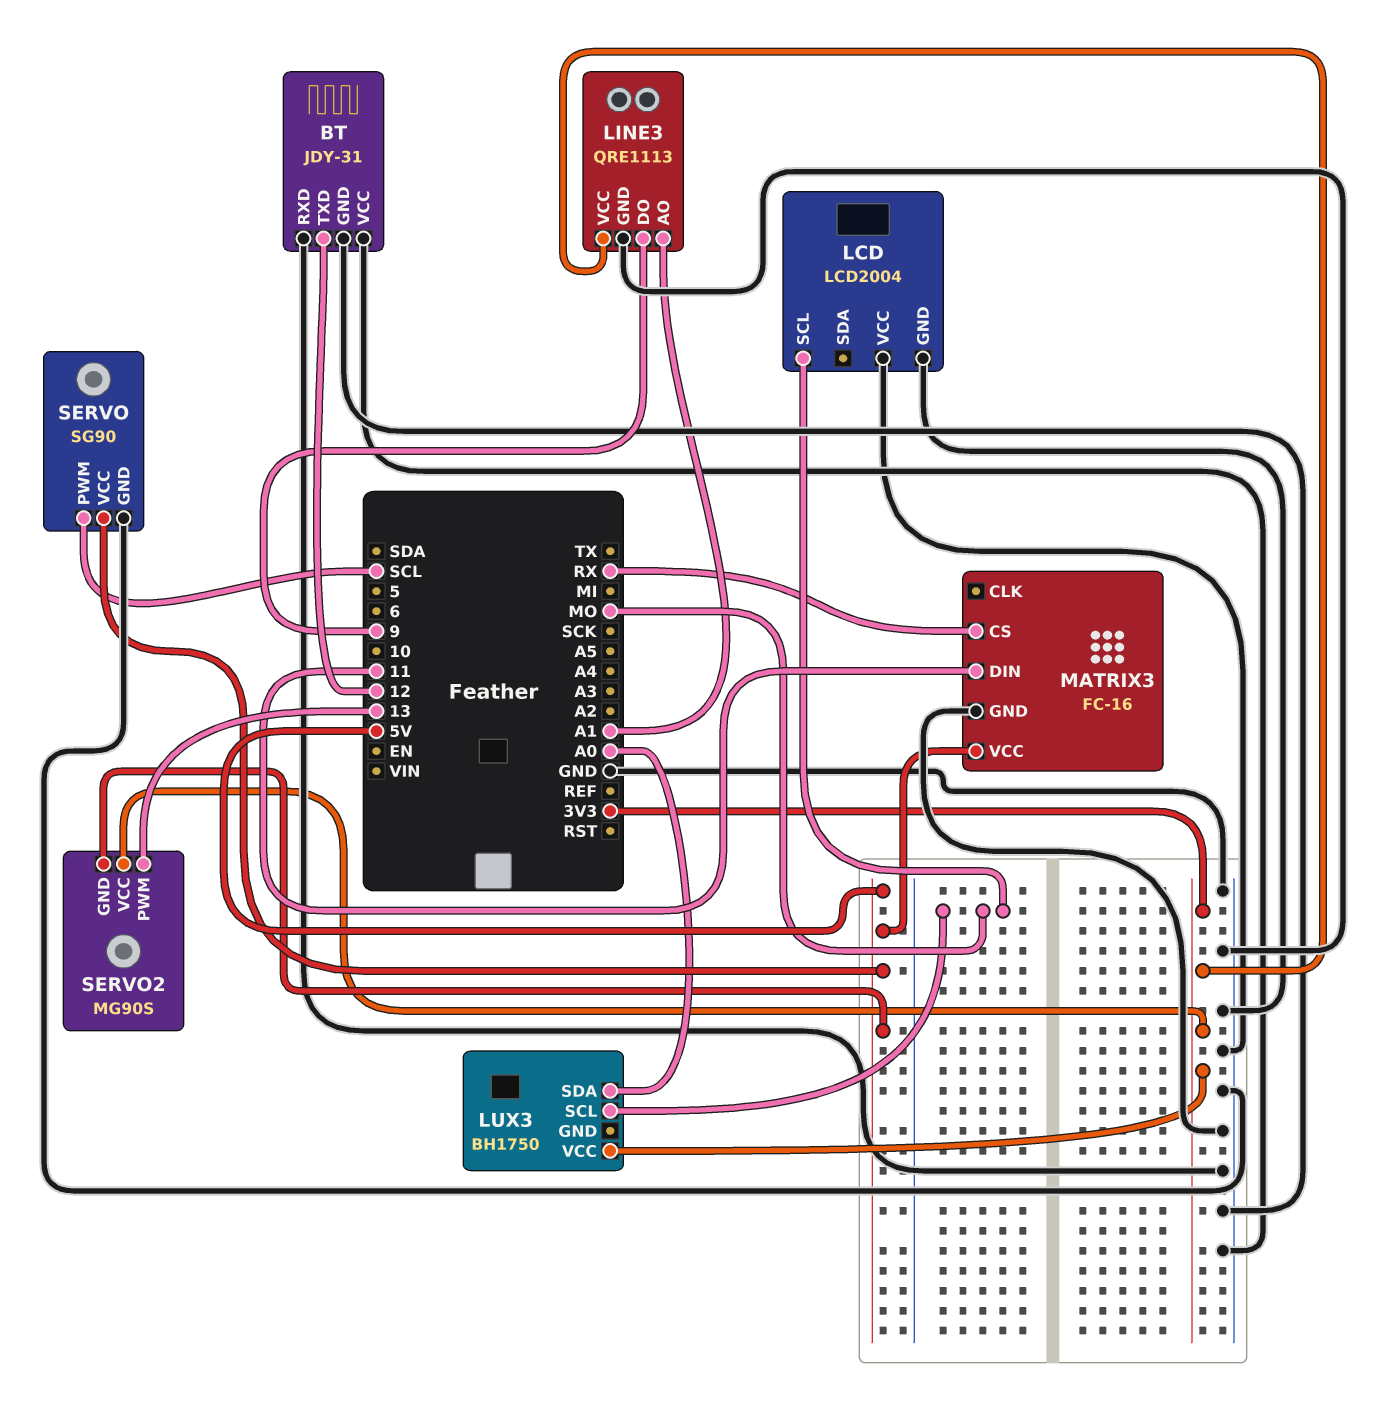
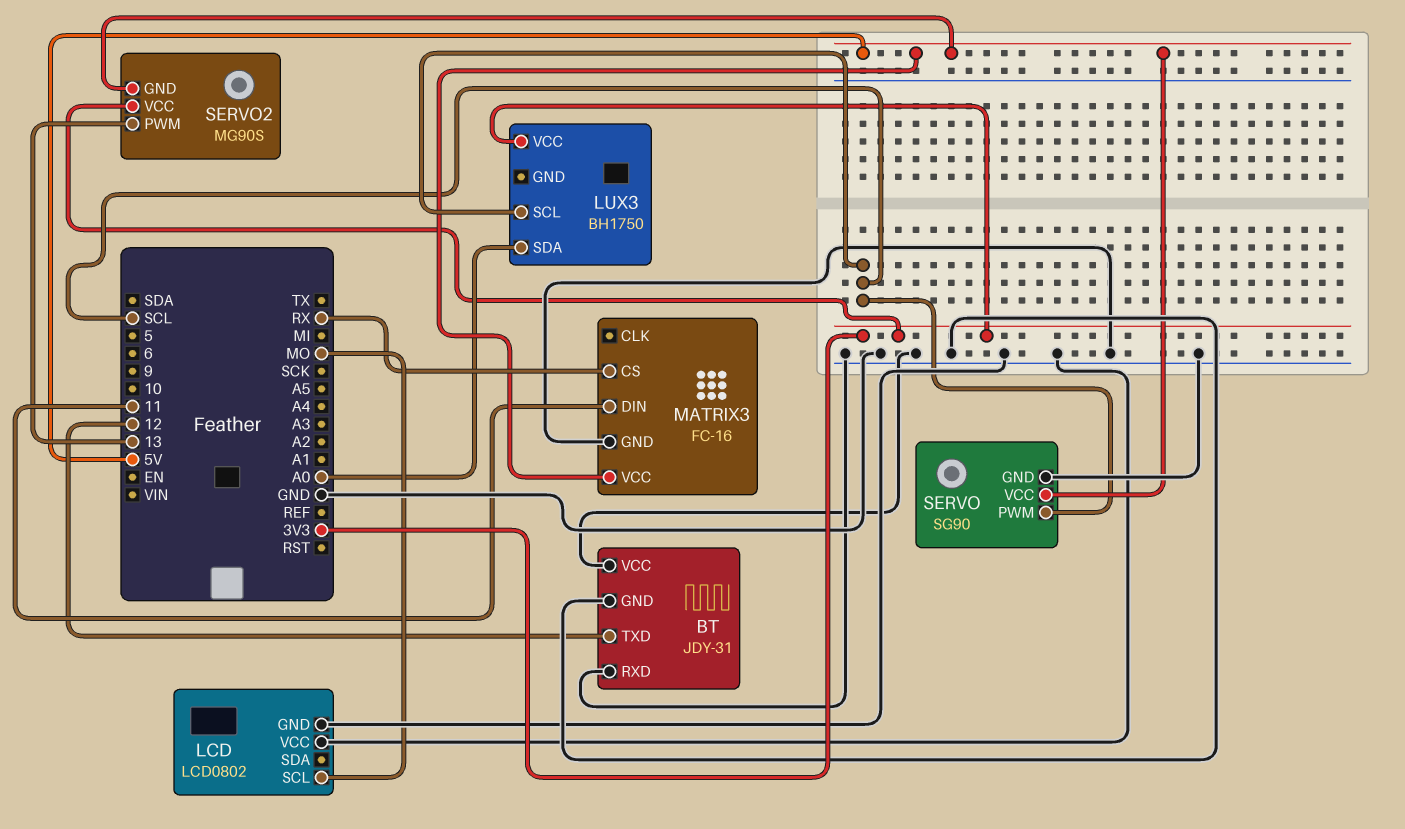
LCD: LCD2004 -> LCD0802
LINE3: QRE1113 -> none
LINE3 pin AO: A1 -> none
LINE3 pin DO: 9 -> none
LINE3 pin GND: GND -> none
LINE3 pin VCC: 3V3 -> none
LUX3 pin SCL: MO -> SCL

